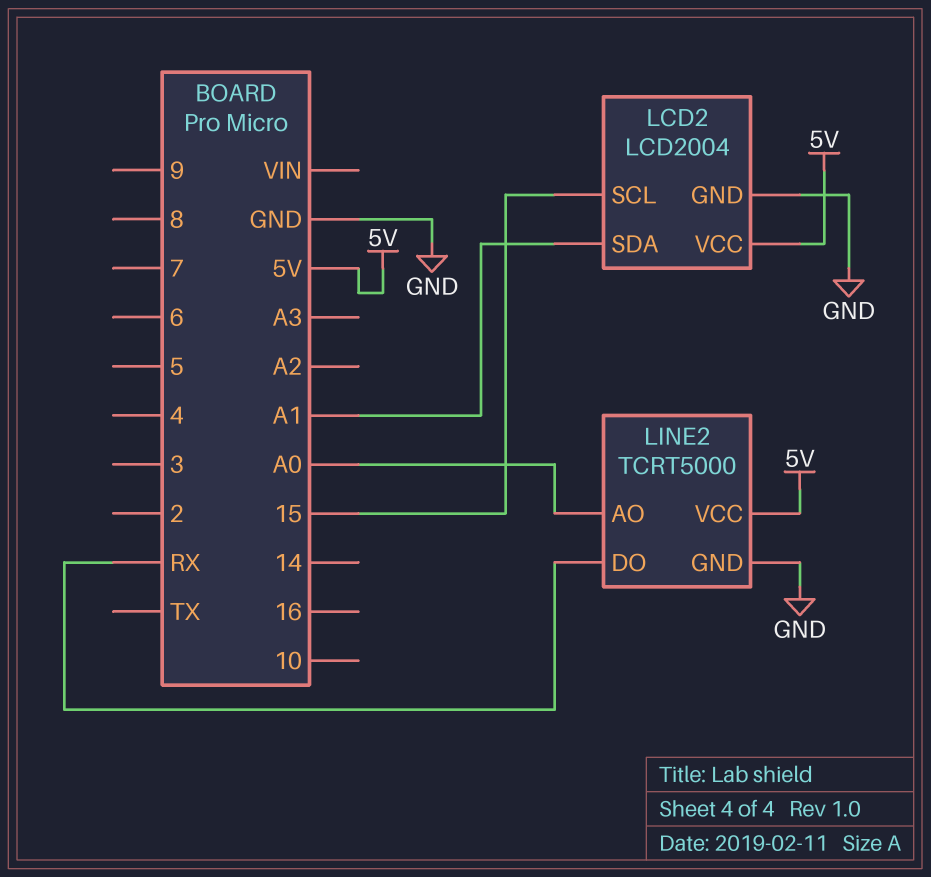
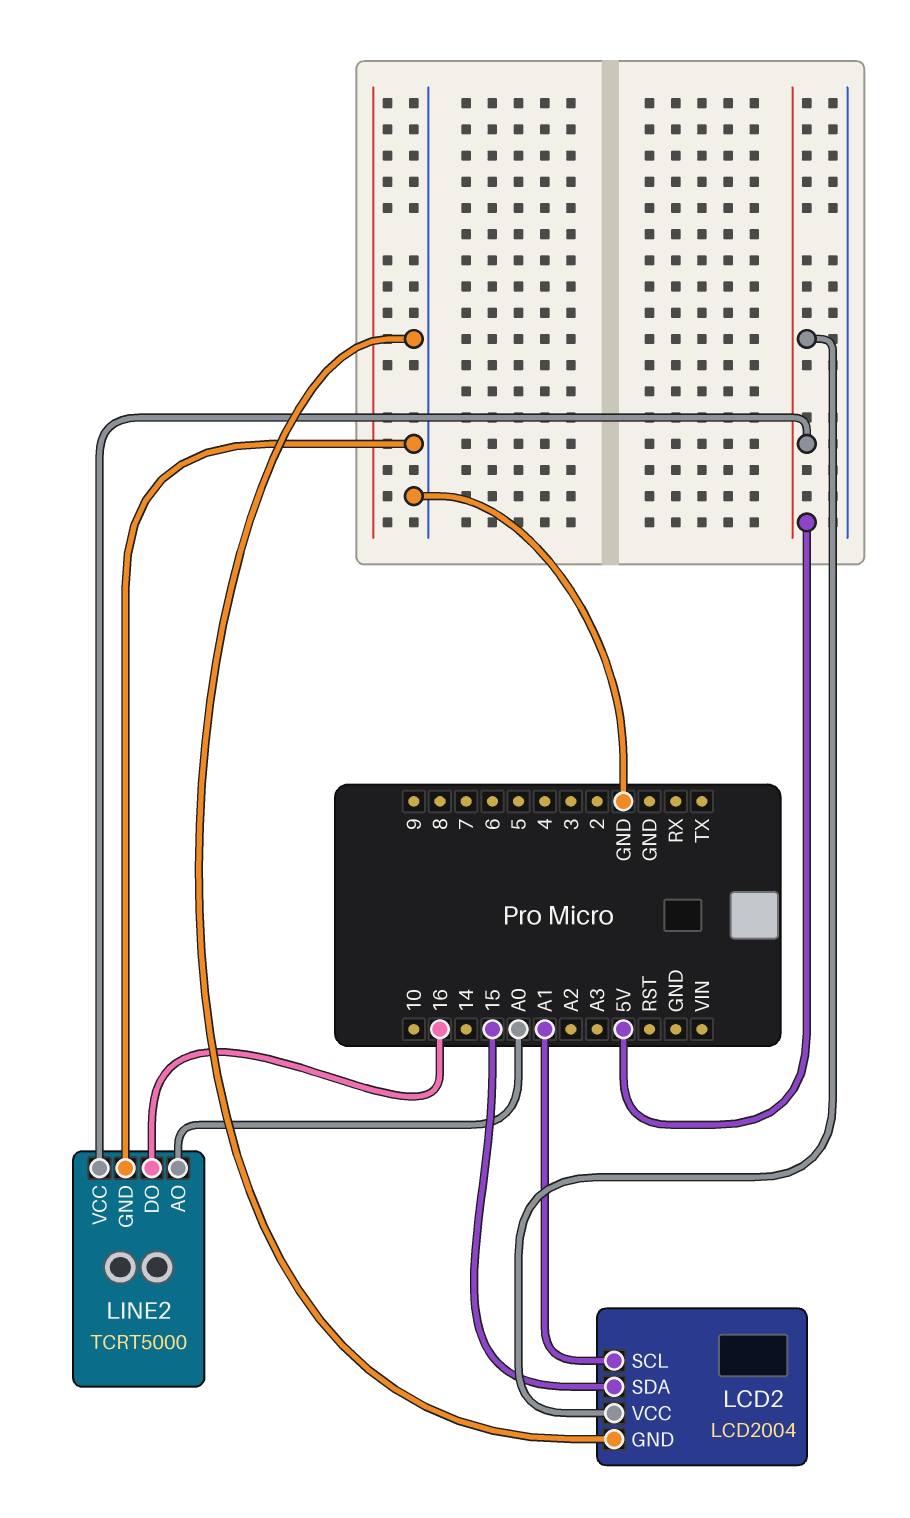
LCD2 pin SCL: 15 -> A1
LCD2 pin SDA: A1 -> 15
LINE2 pin DO: RX -> 16

